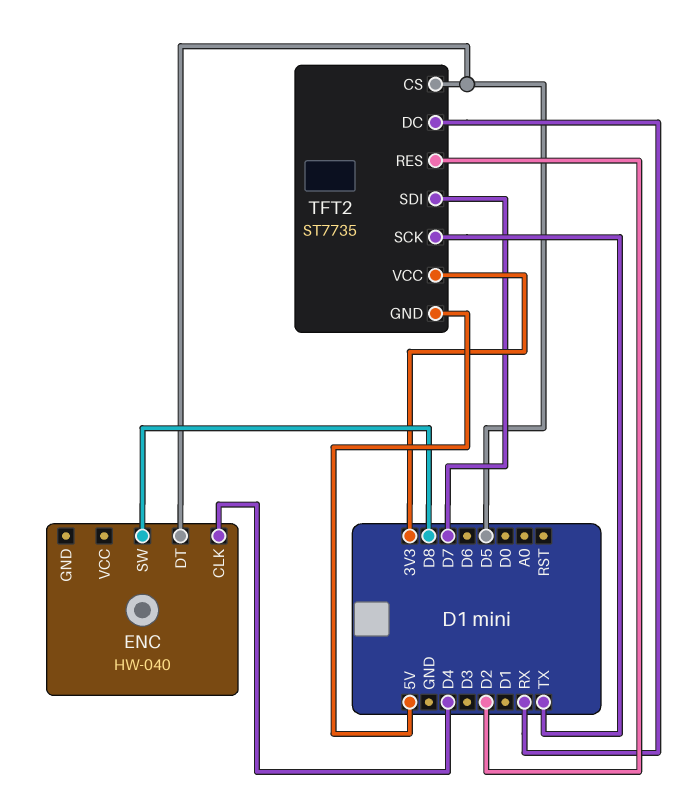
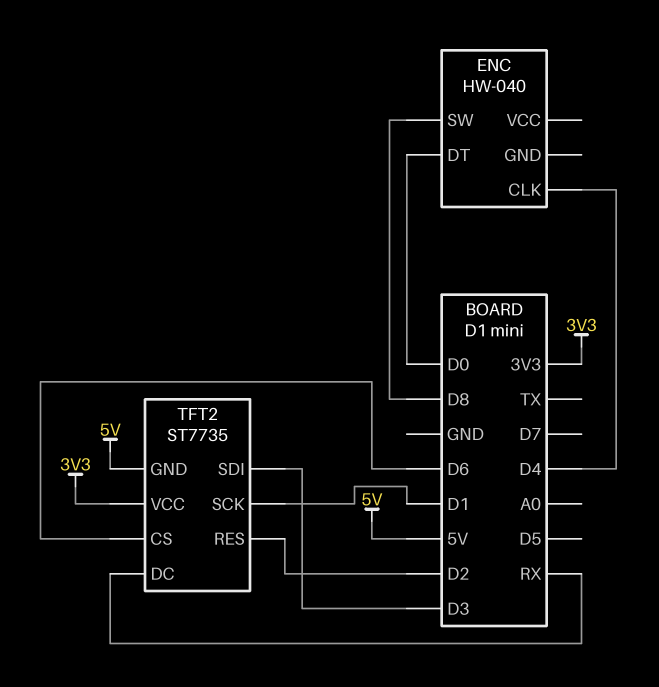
ENC pin DT: D5 -> D0
TFT2 pin CS: D5 -> D6
TFT2 pin SCK: TX -> D1
TFT2 pin SDI: D7 -> D3

